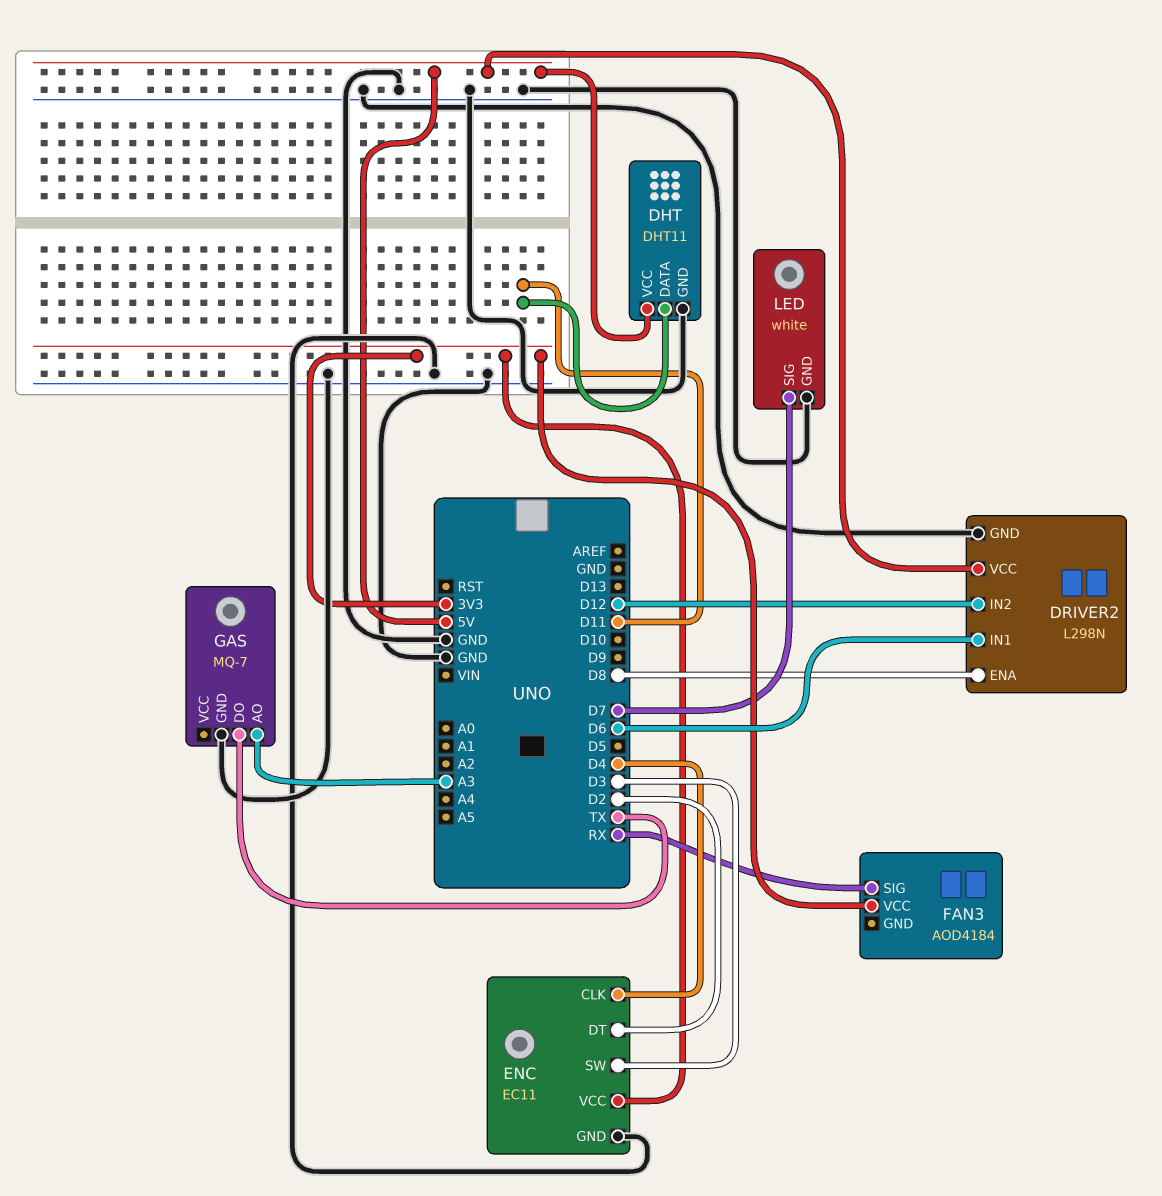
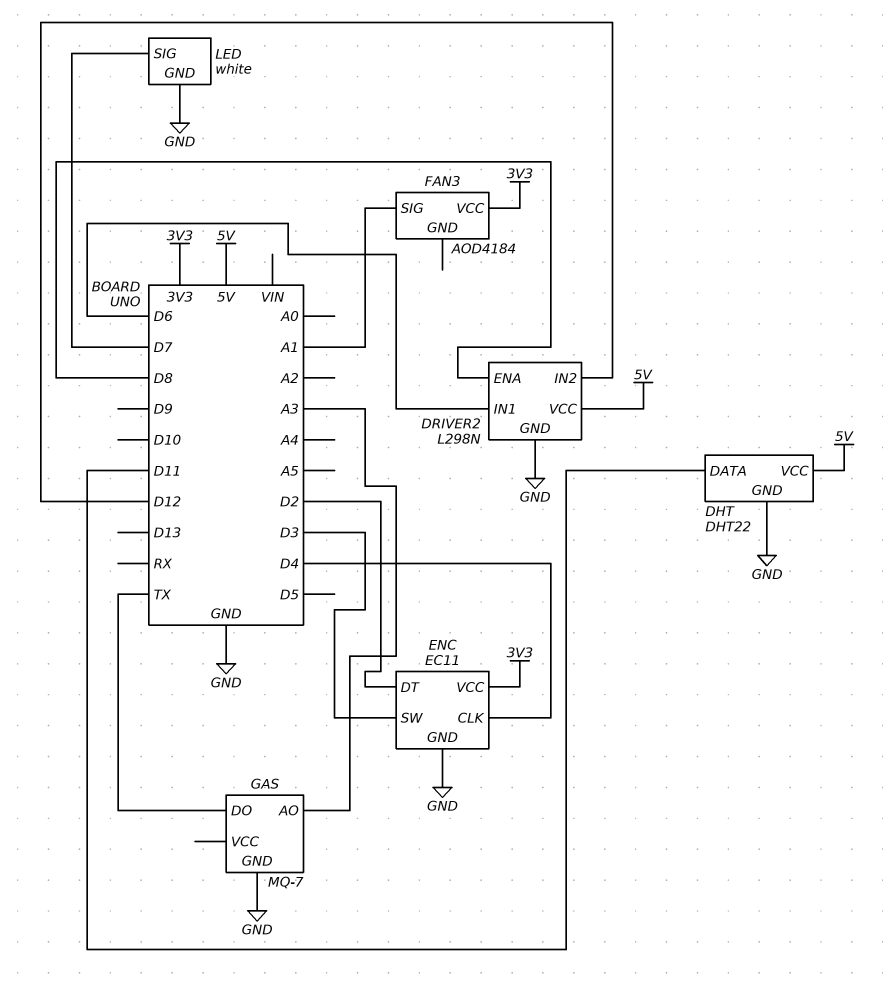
DHT: DHT11 -> DHT22
FAN3 pin SIG: RX -> A1

